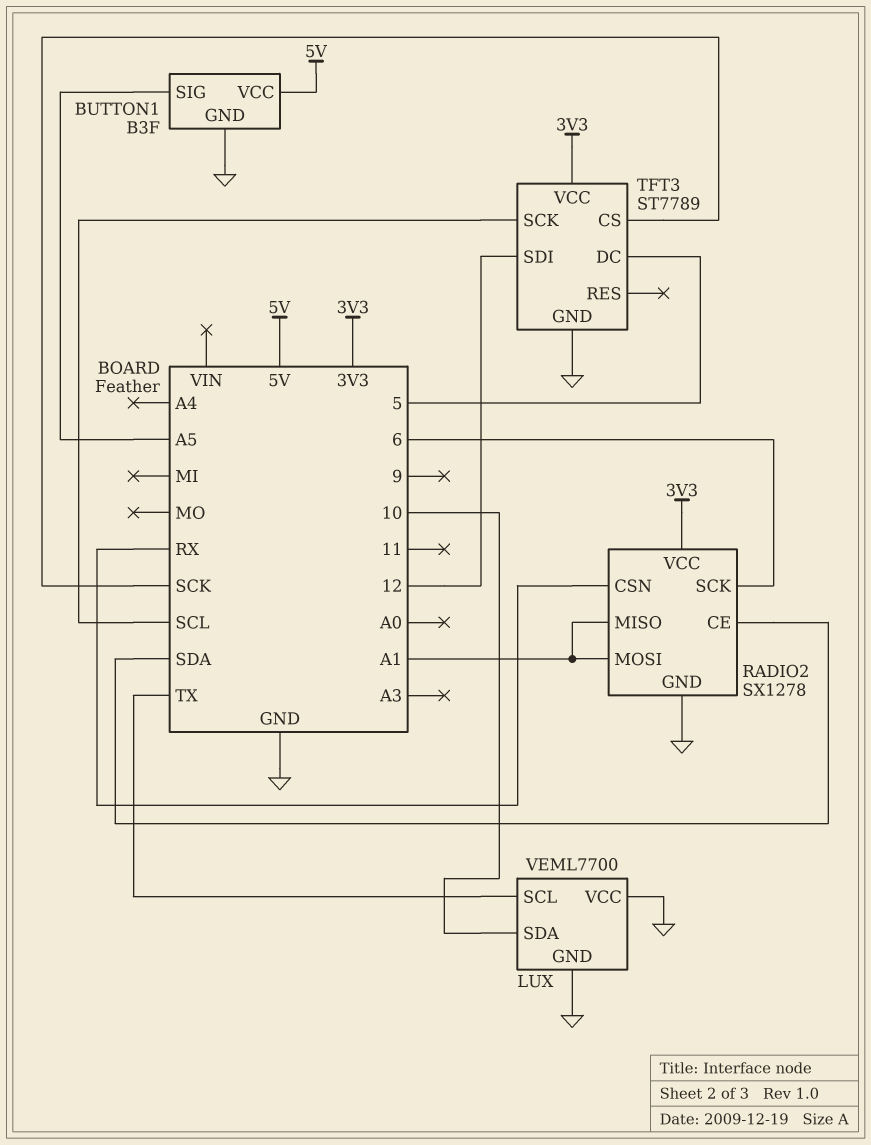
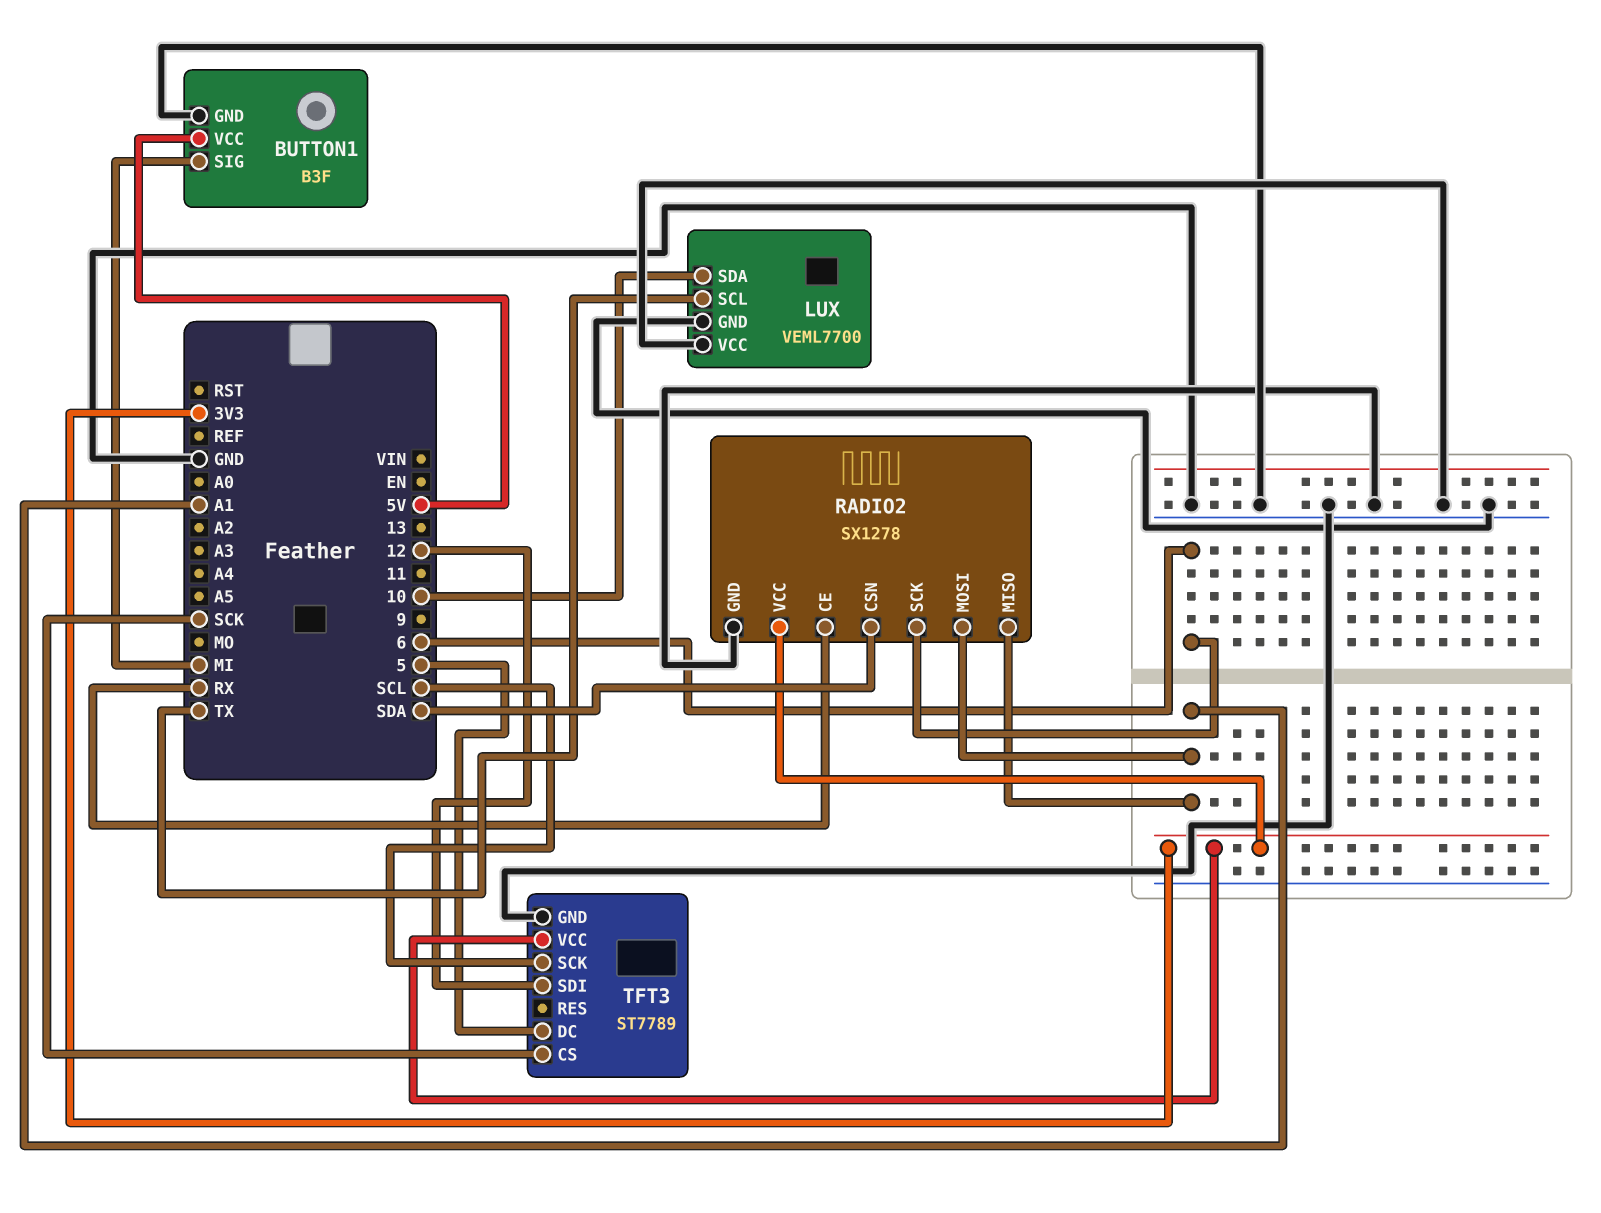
BUTTON1 pin SIG: A5 -> MI
RADIO2 pin CE: SDA -> RX
RADIO2 pin CSN: RX -> SDA

